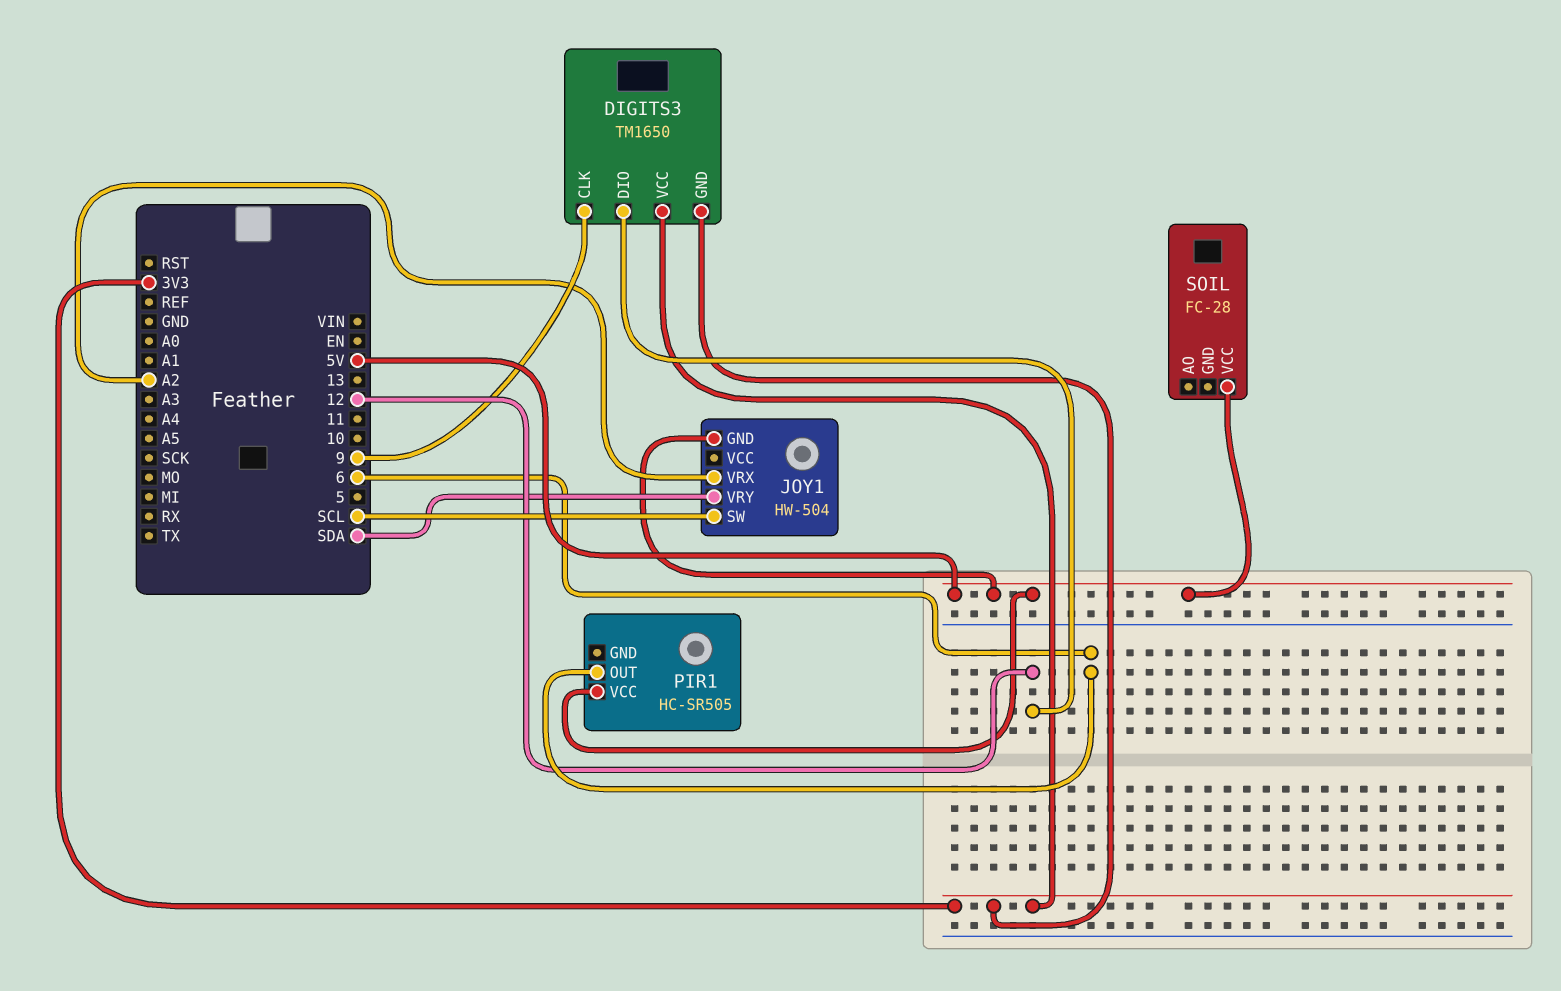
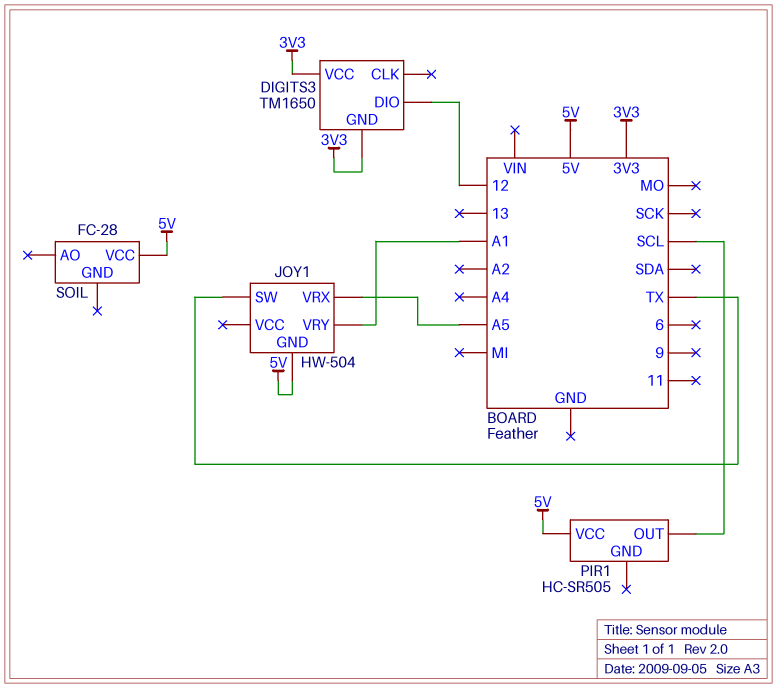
DIGITS3 pin CLK: 9 -> none
JOY1 pin SW: SCL -> TX
JOY1 pin VRX: A2 -> A5
JOY1 pin VRY: SDA -> A1
PIR1 pin OUT: 6 -> SCL

